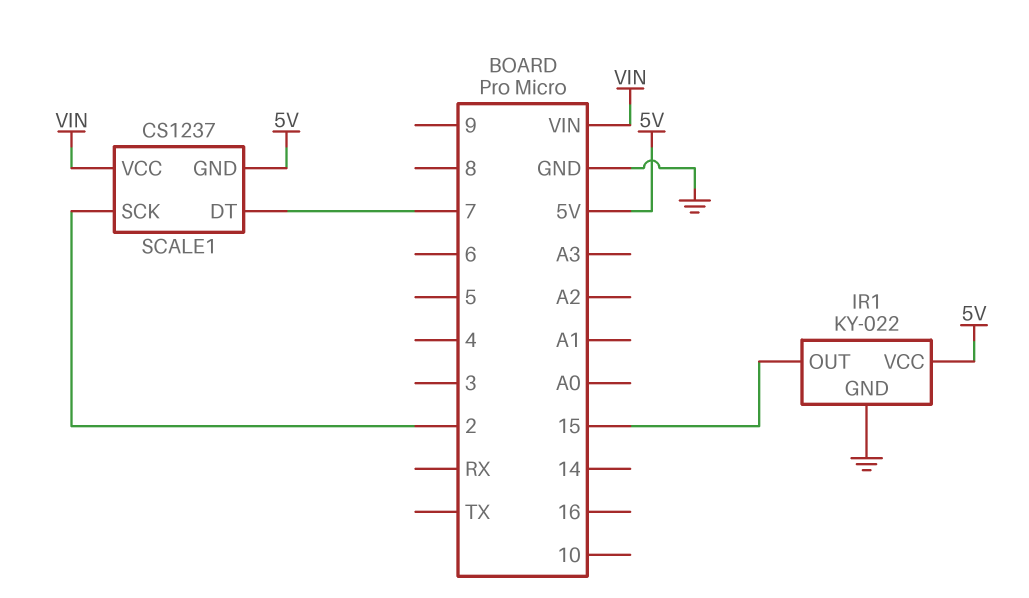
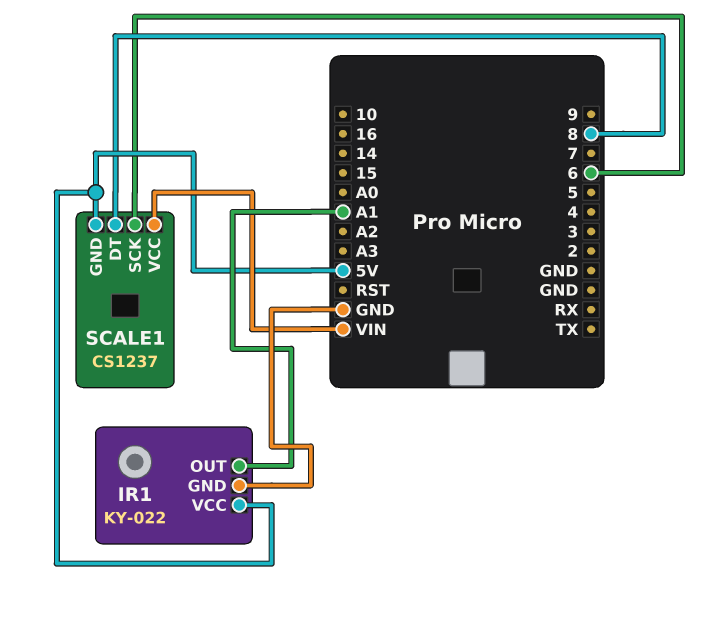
IR1 pin OUT: 15 -> A1
SCALE1 pin DT: 7 -> 8
SCALE1 pin SCK: 2 -> 6

